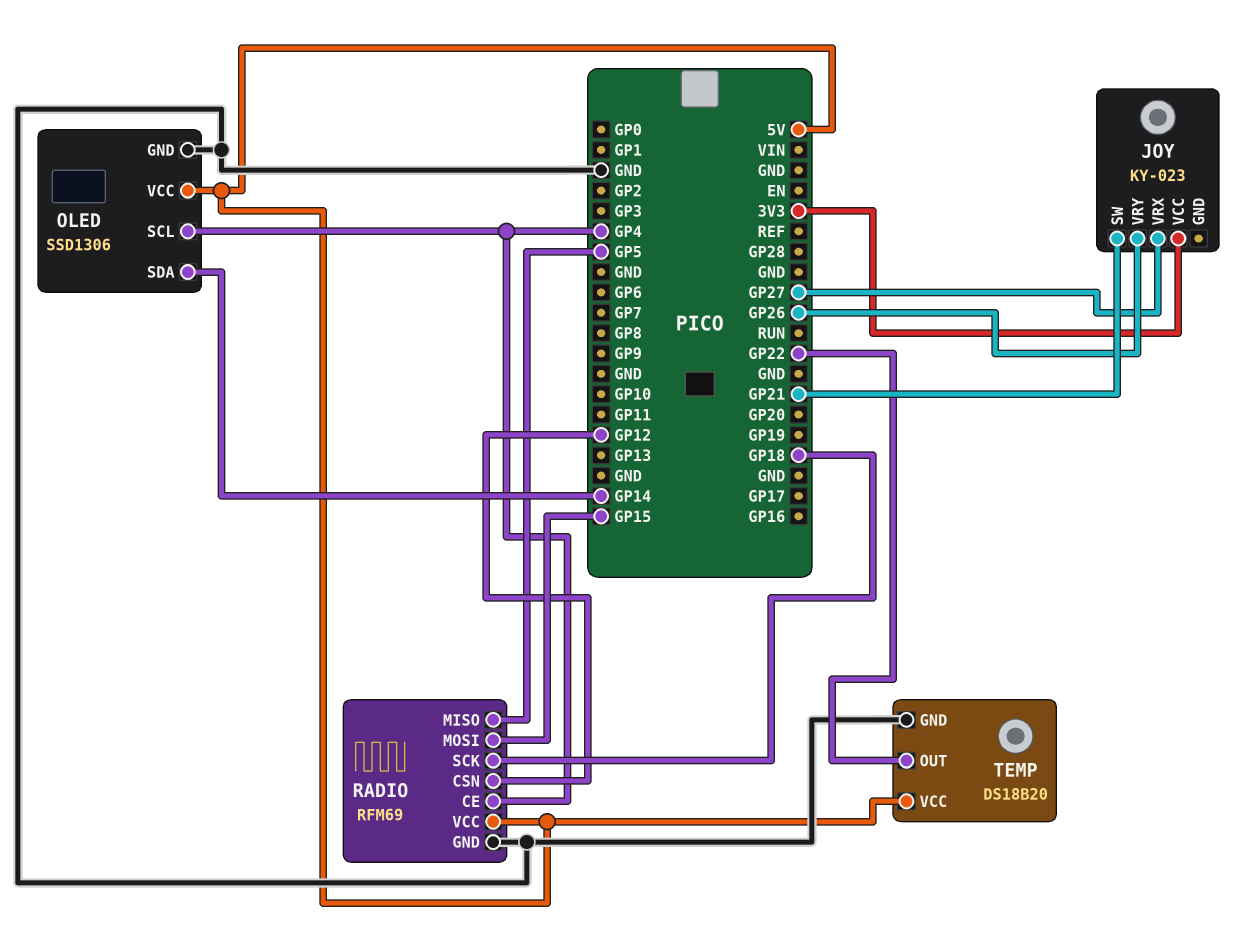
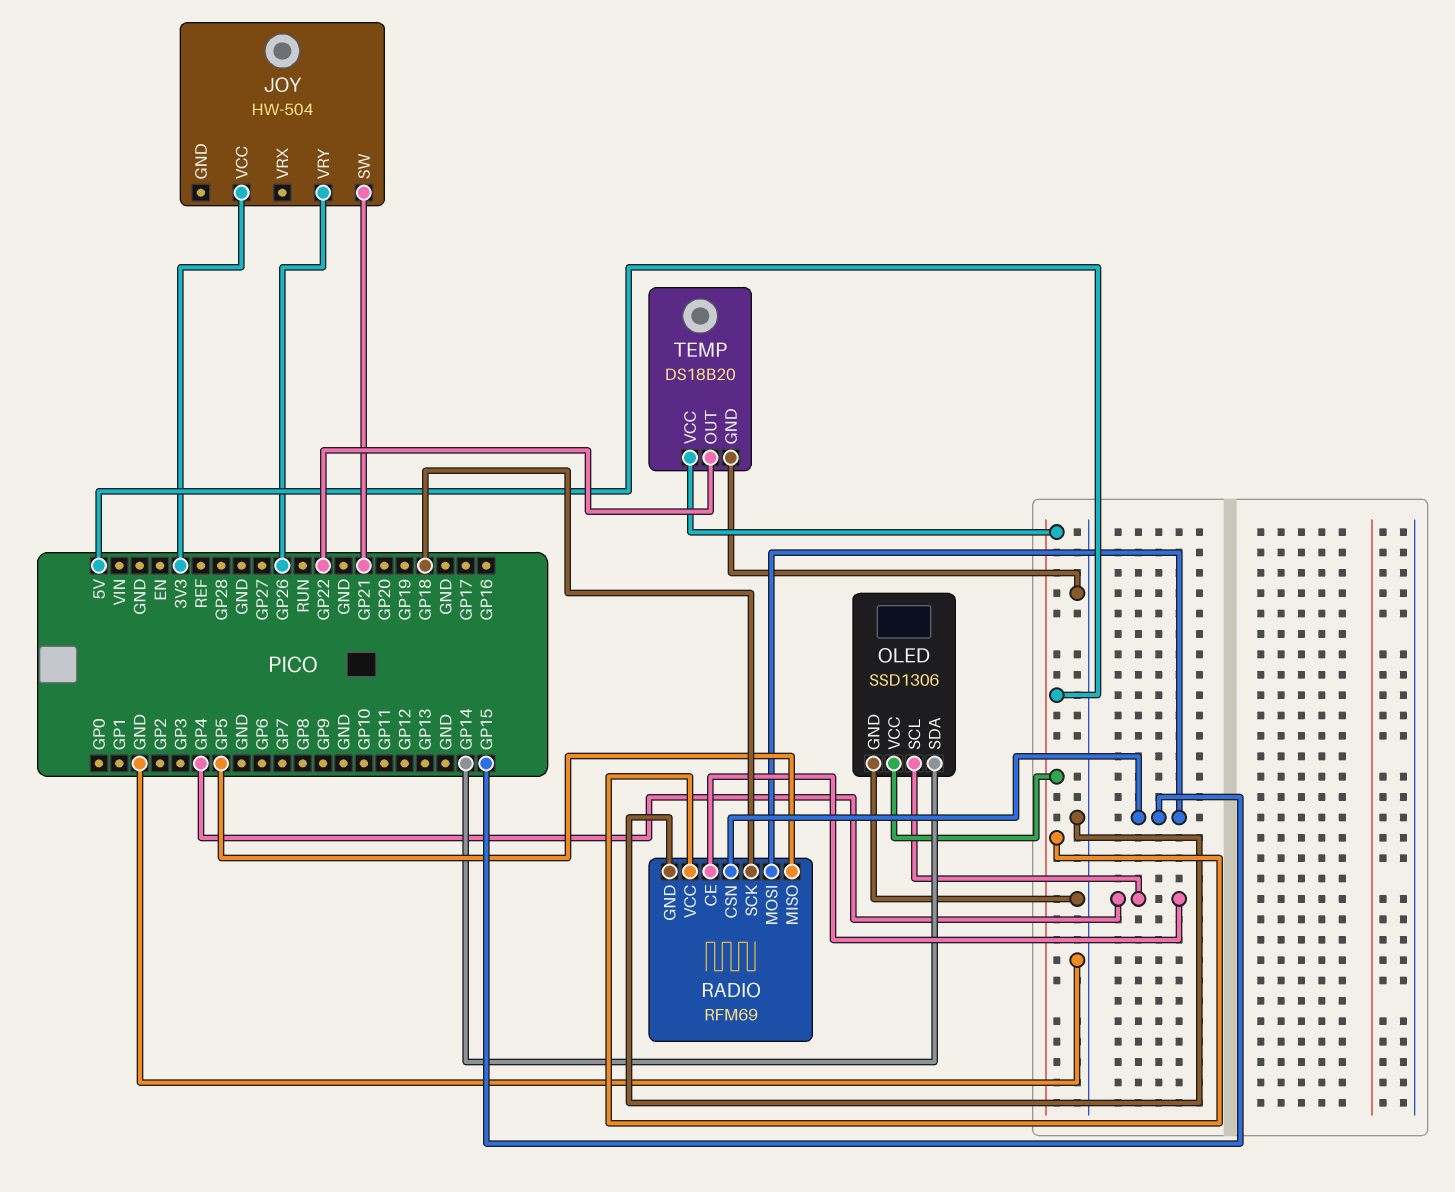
JOY: KY-023 -> HW-504
JOY pin VRX: GP27 -> none
RADIO pin CSN: GP12 -> GP15

